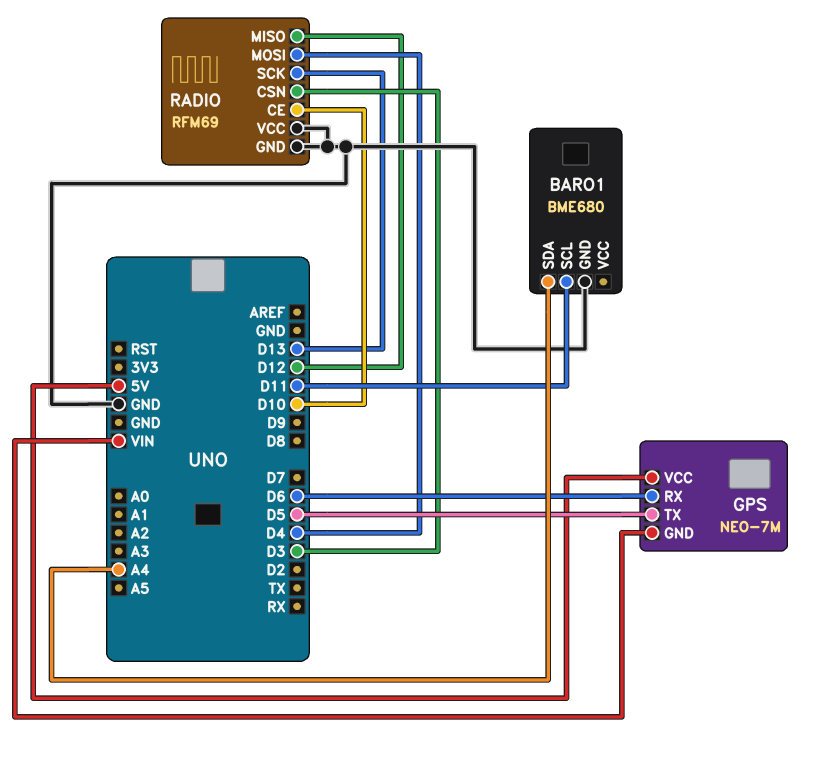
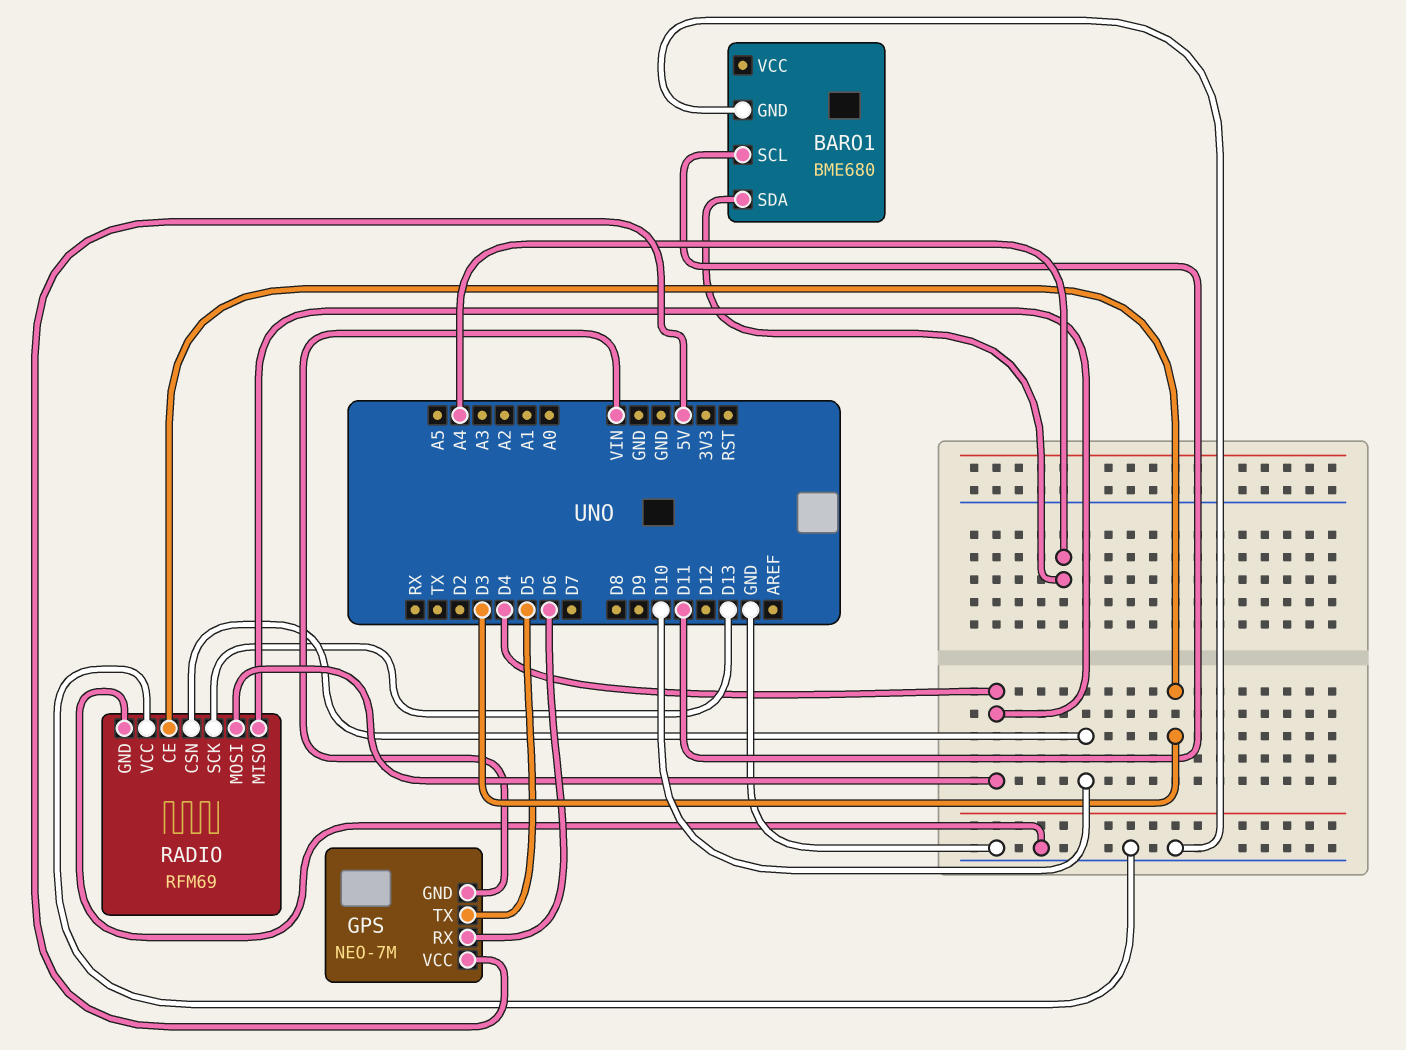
RADIO pin CE: D10 -> D3
RADIO pin CSN: D3 -> D10
RADIO pin MISO: D12 -> D4

